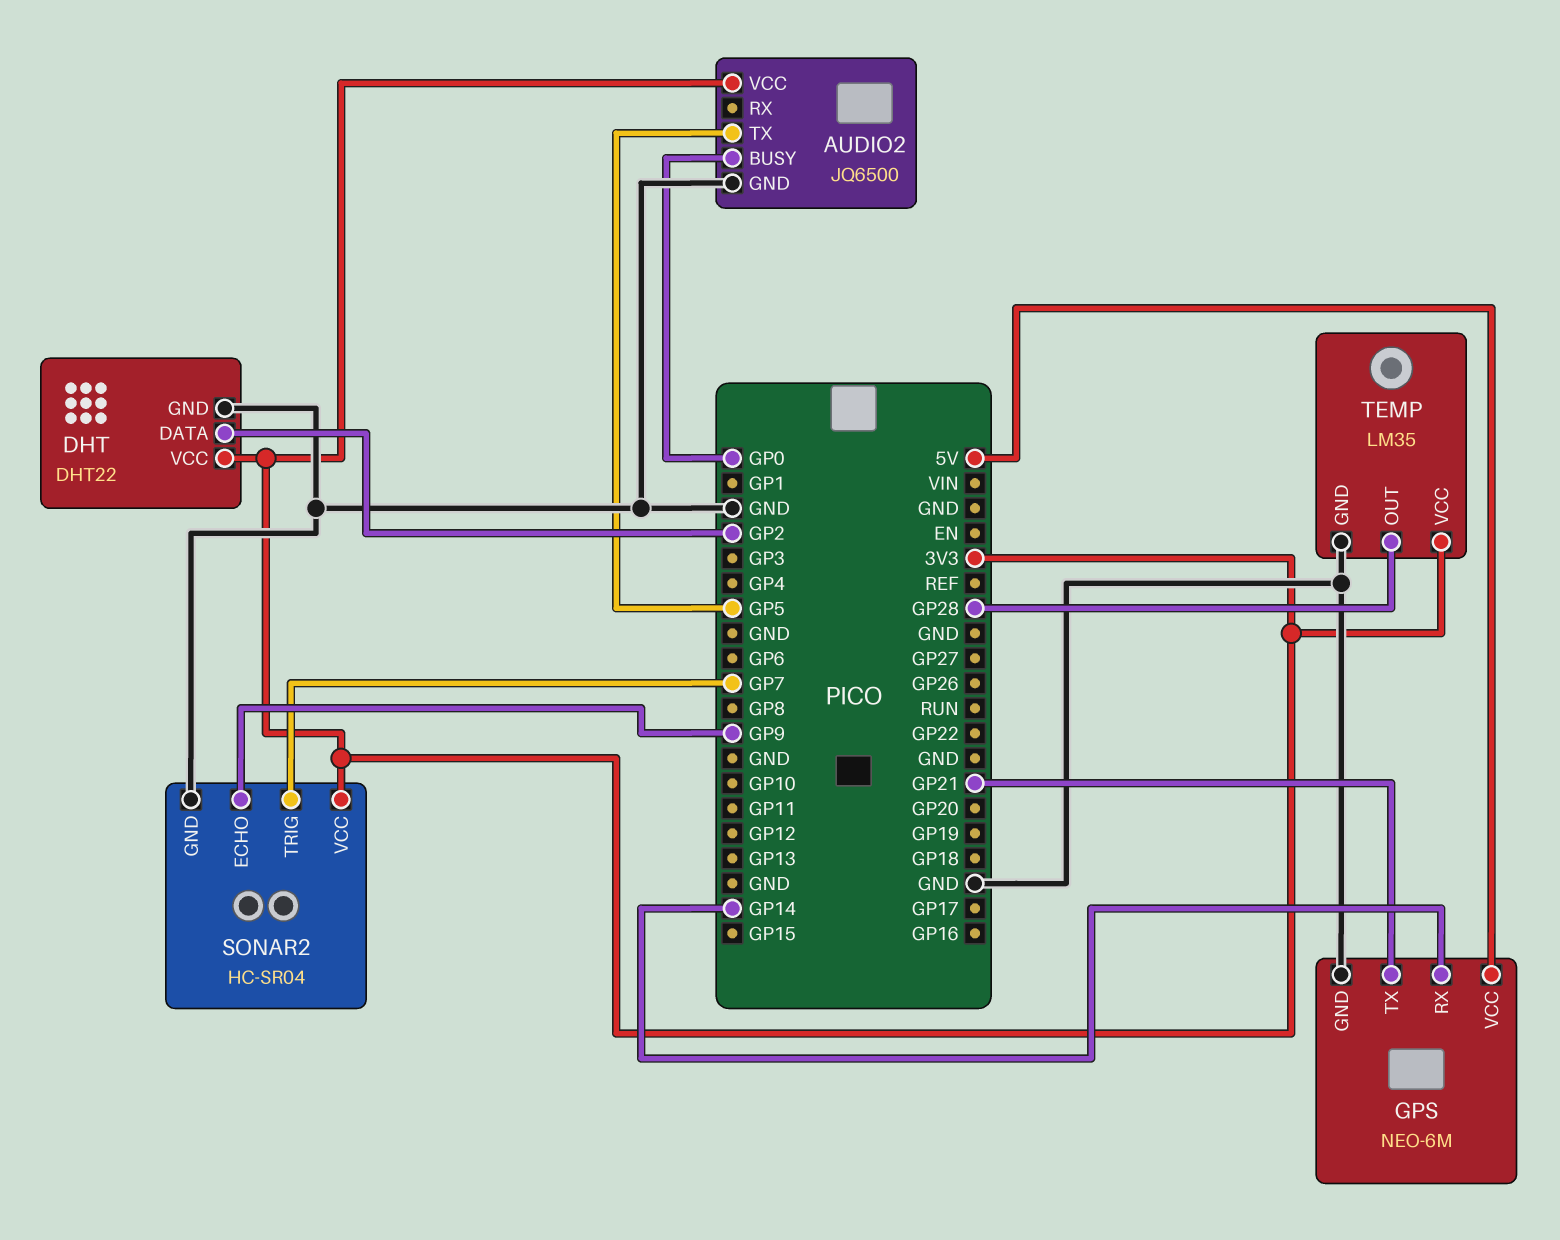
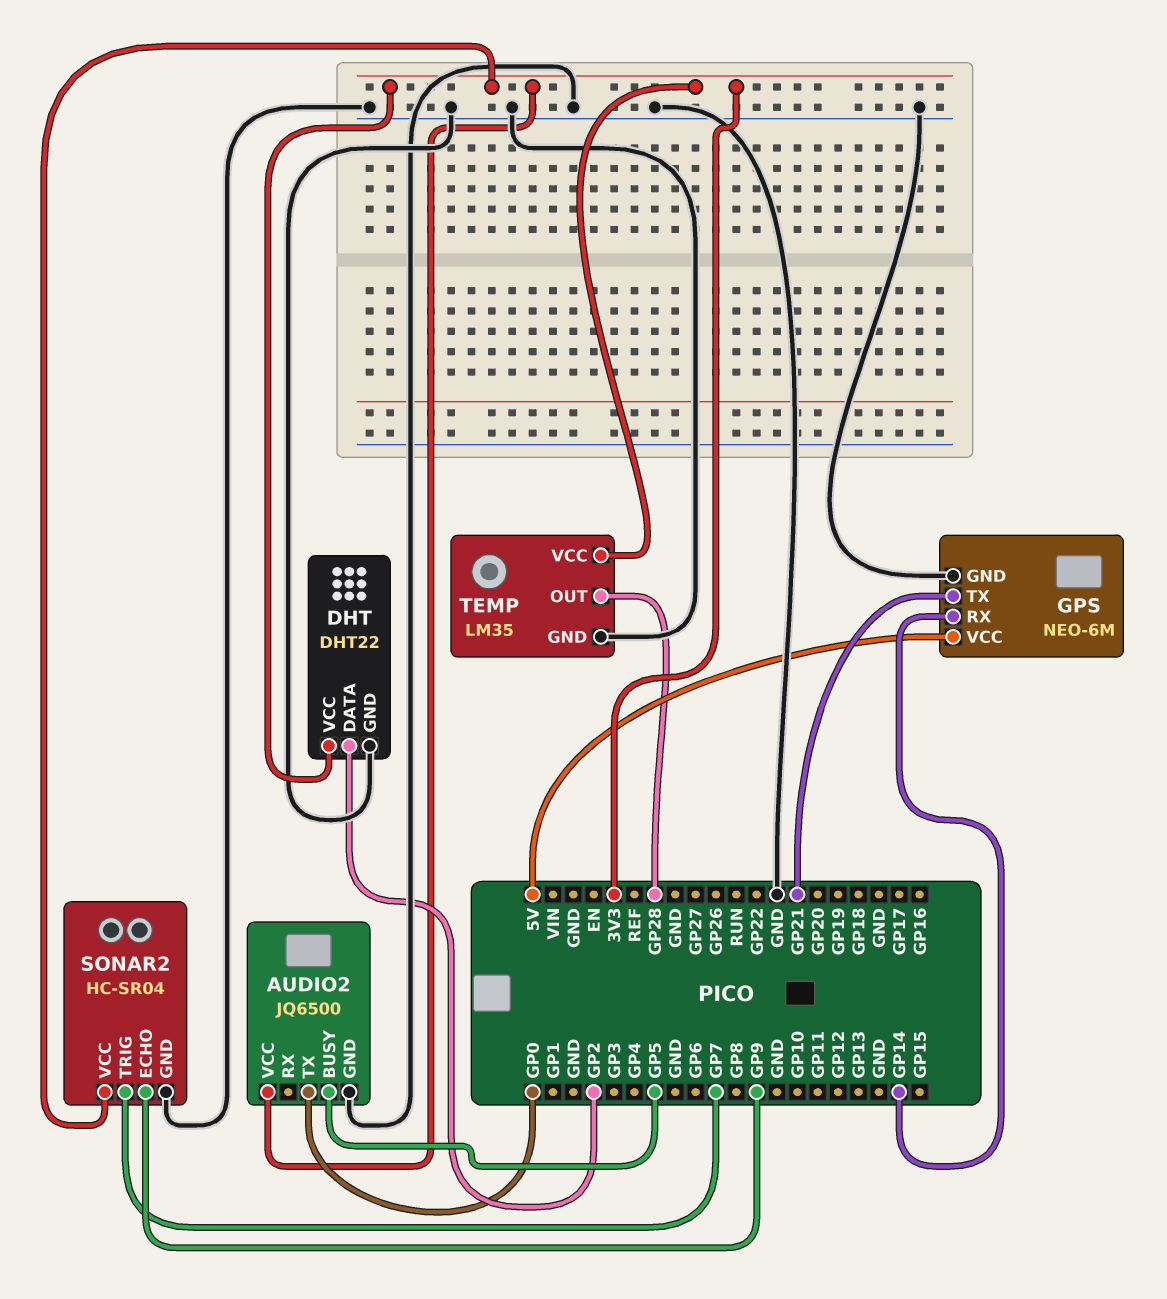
AUDIO2 pin BUSY: GP0 -> GP5
AUDIO2 pin TX: GP5 -> GP0

